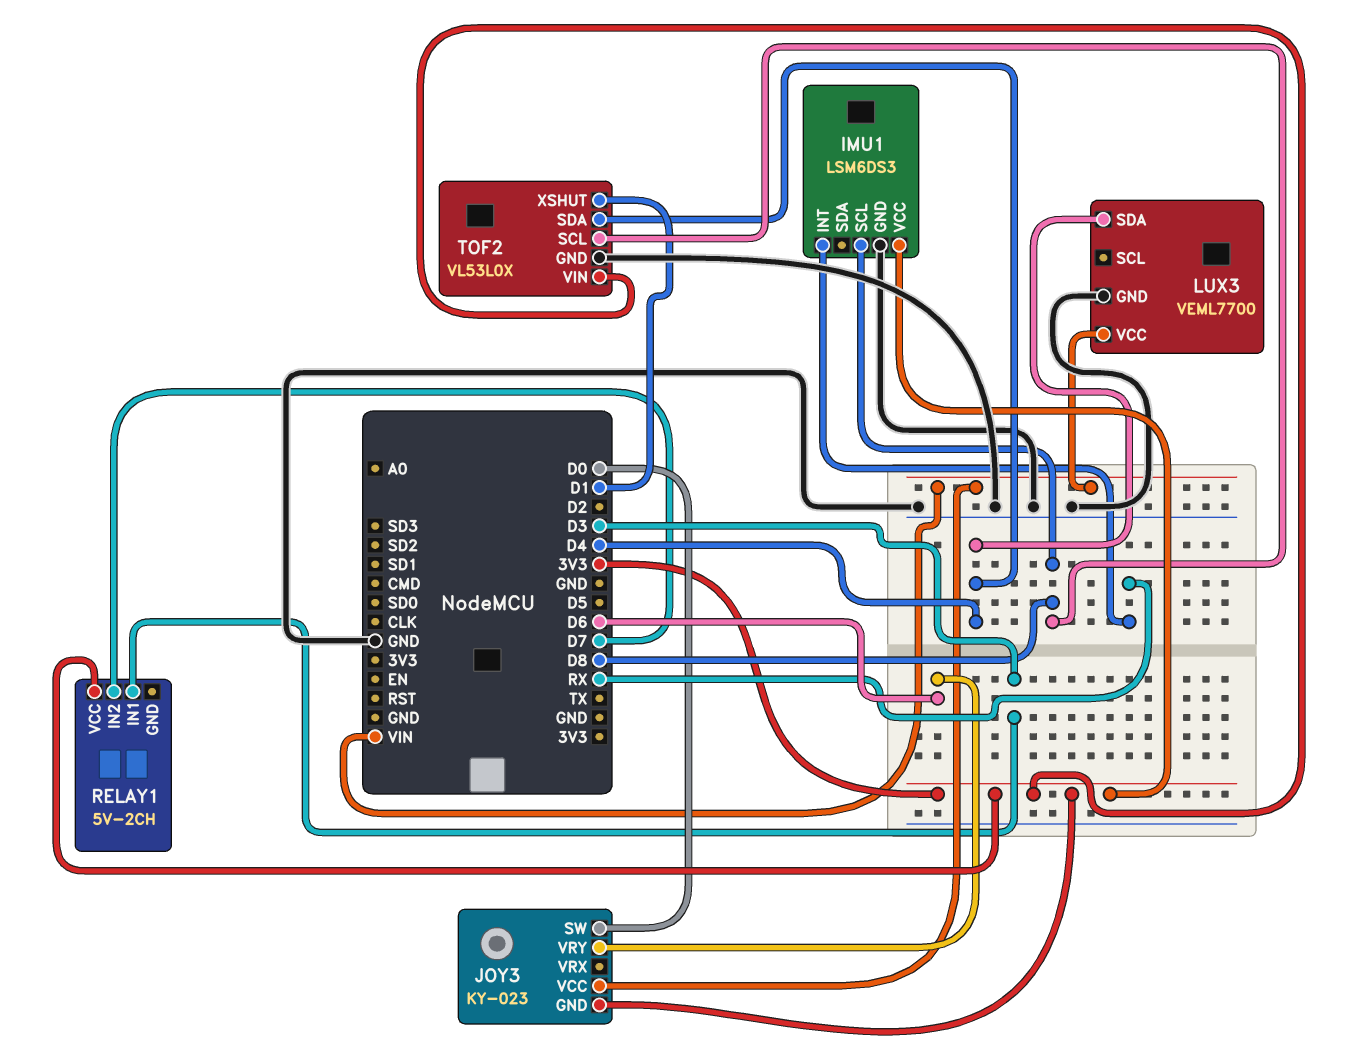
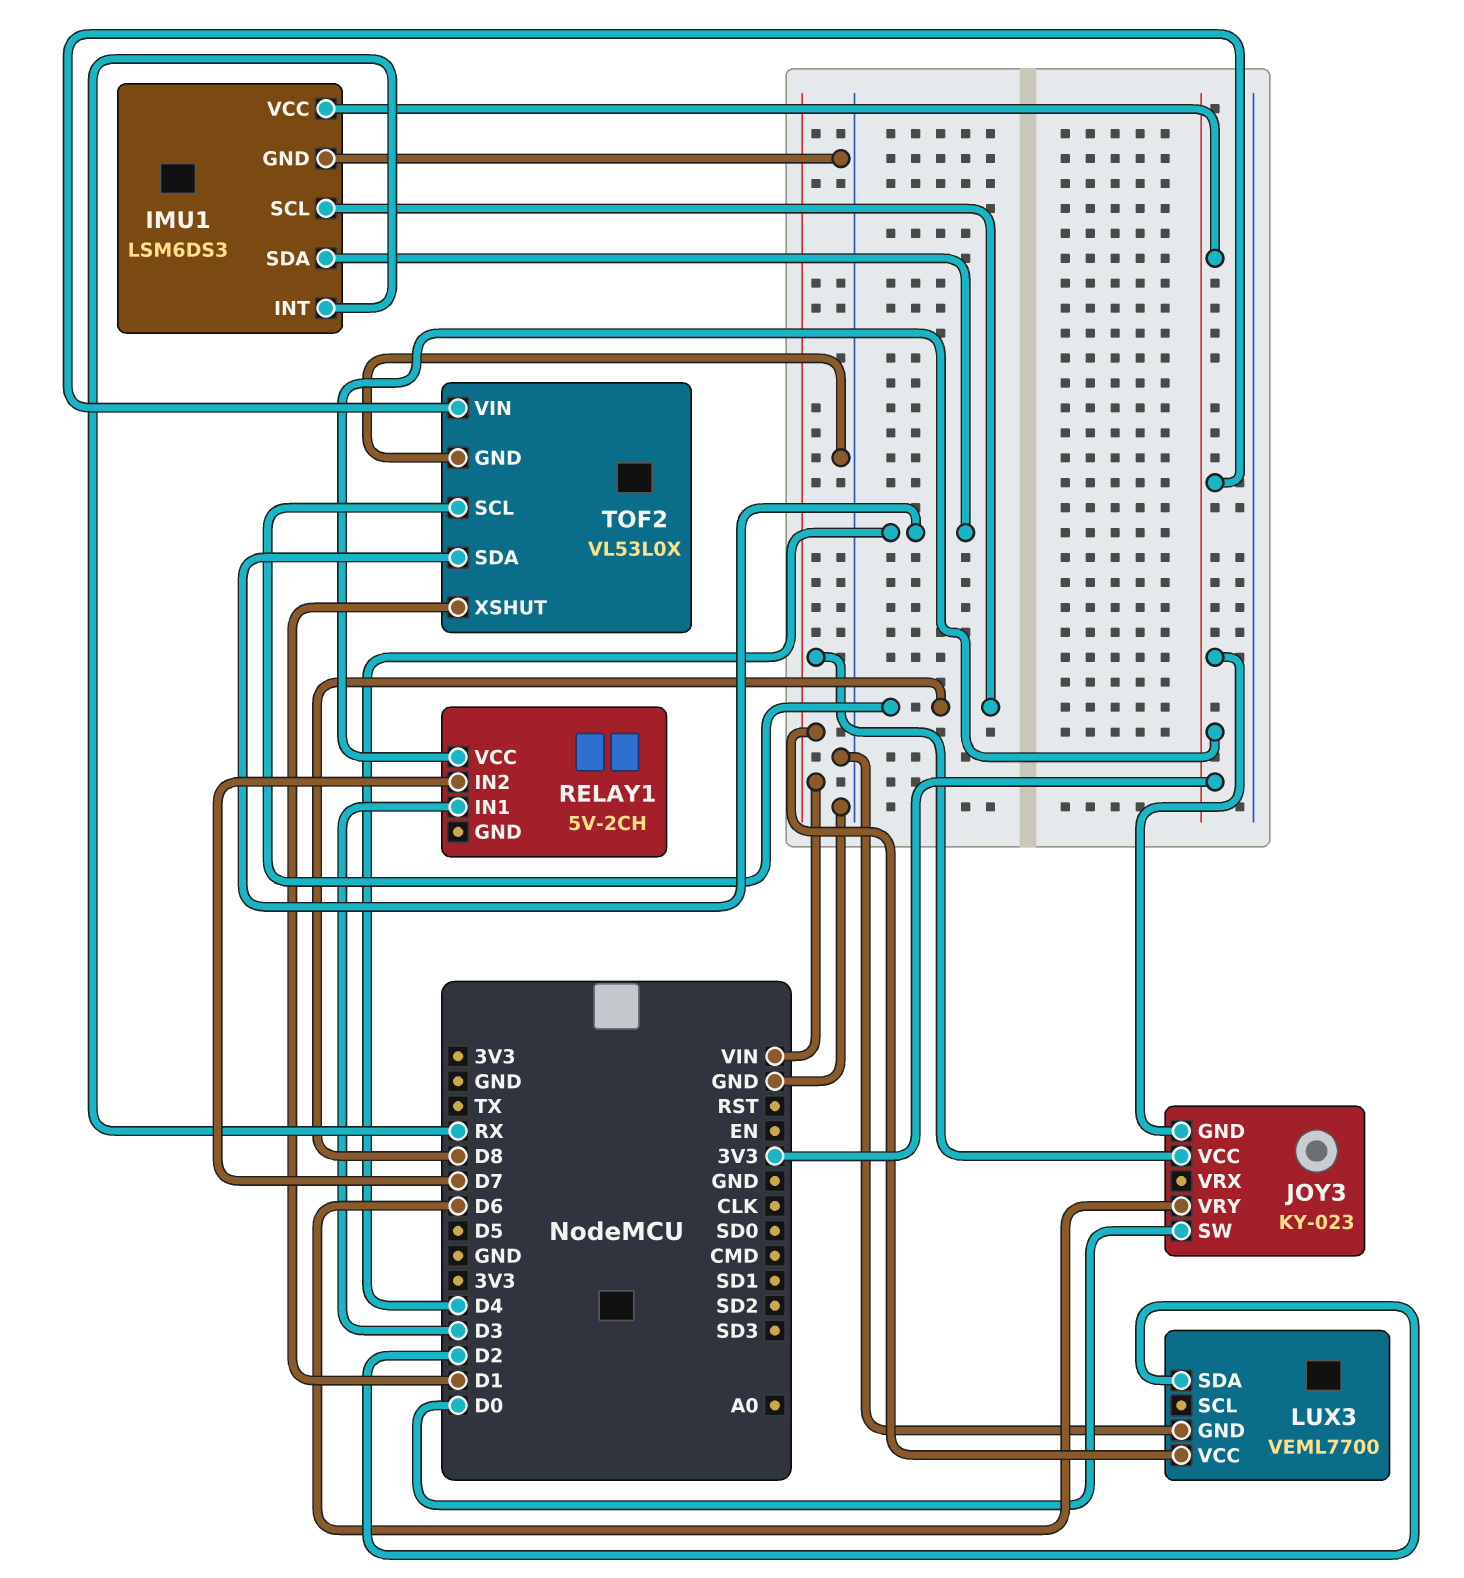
IMU1 pin SDA: none -> D4
LUX3 pin SDA: D4 -> D2

